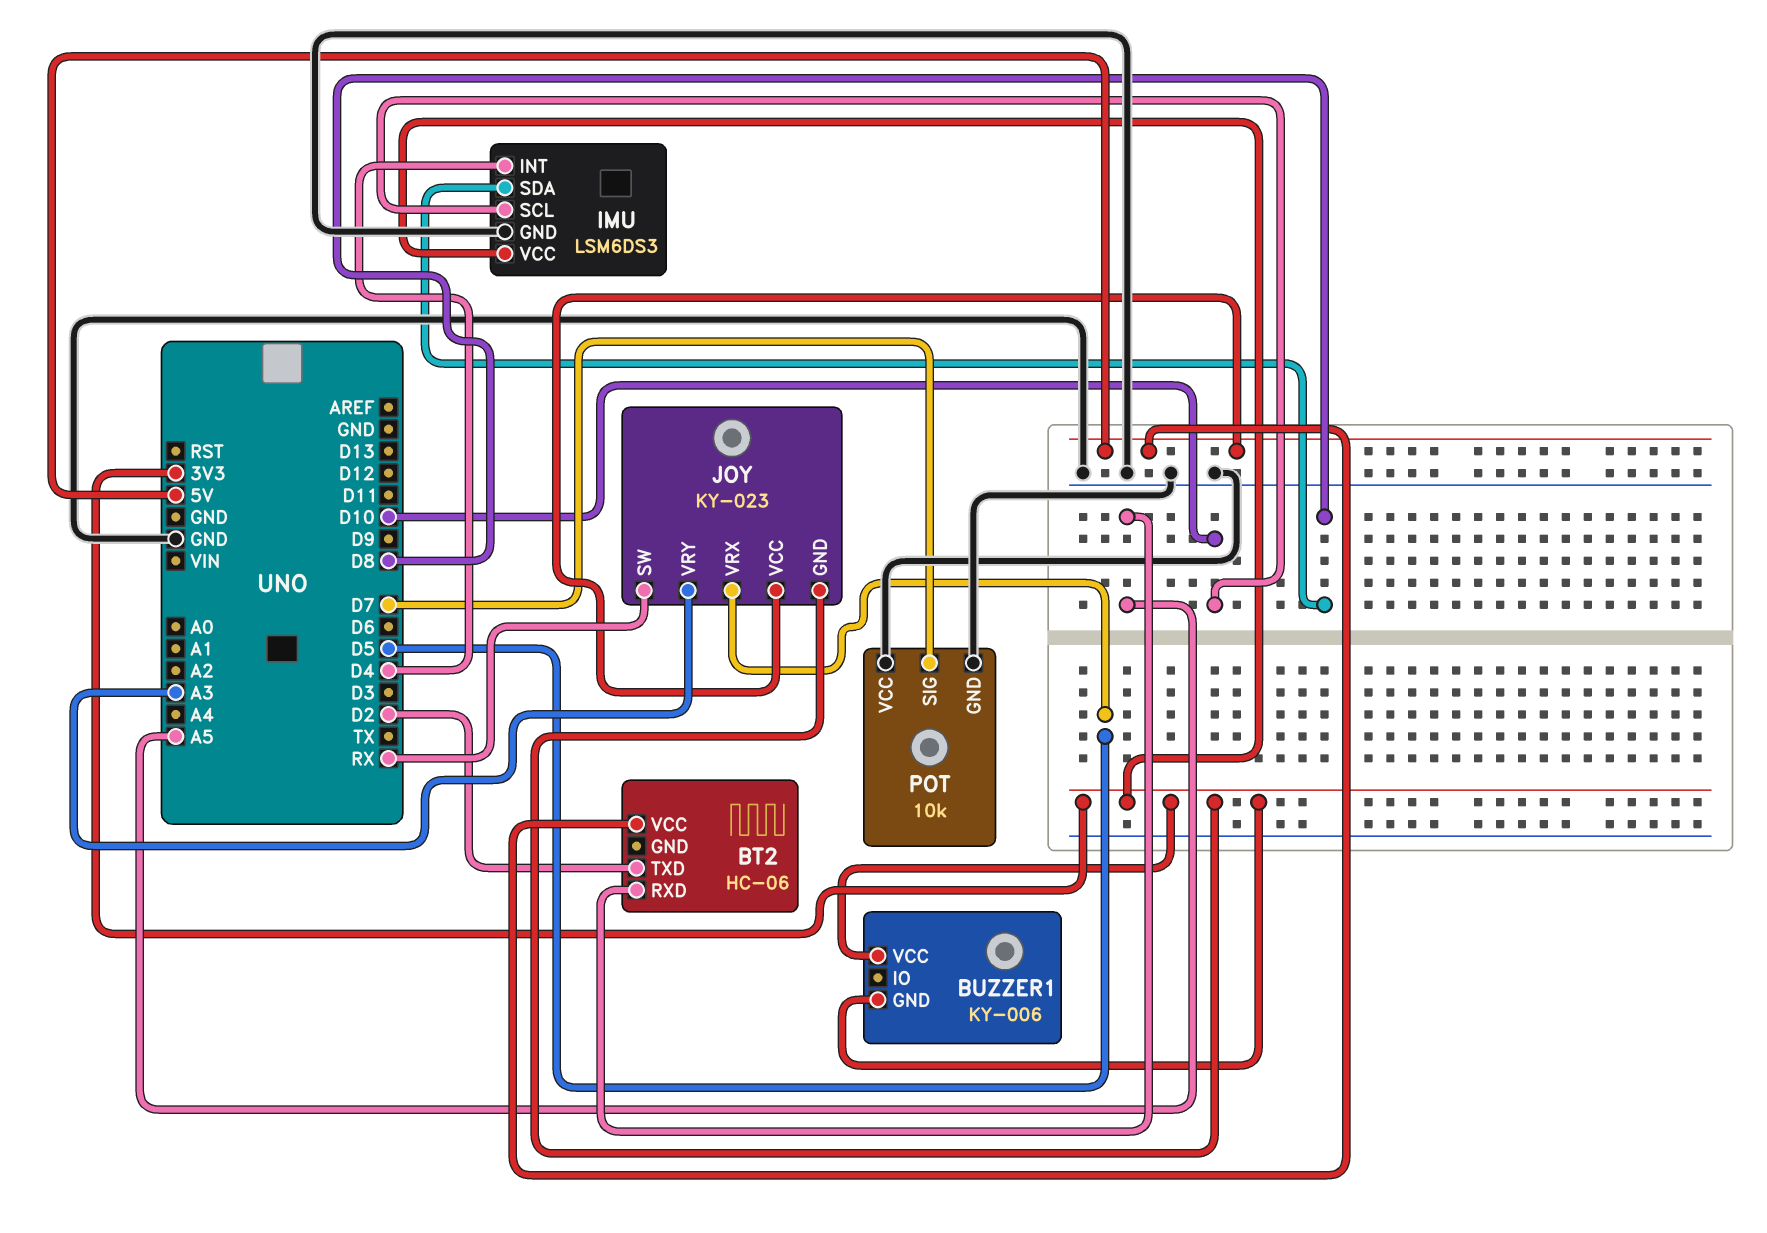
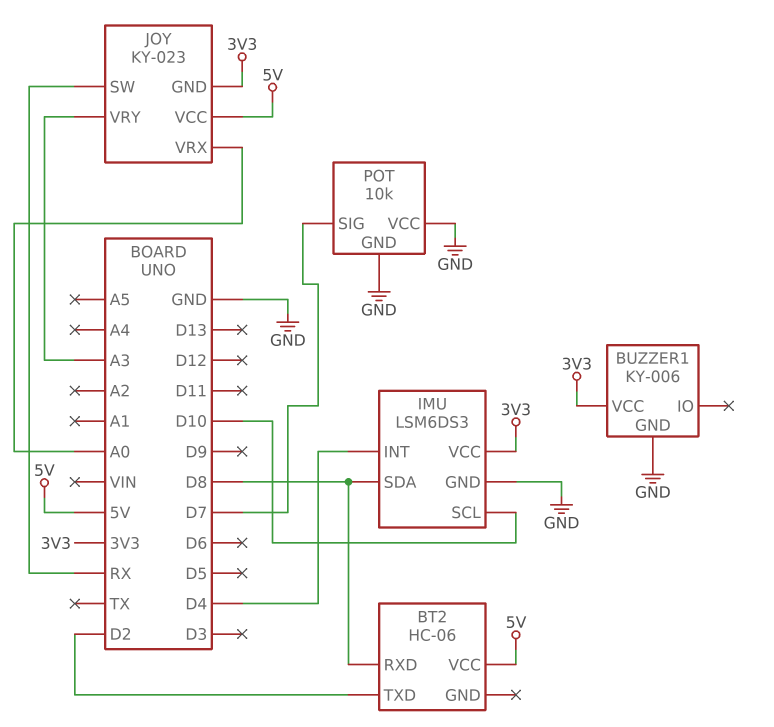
BT2 pin RXD: A5 -> D8
BUZZER1 pin GND: 3V3 -> GND
JOY pin VRX: D5 -> A0

